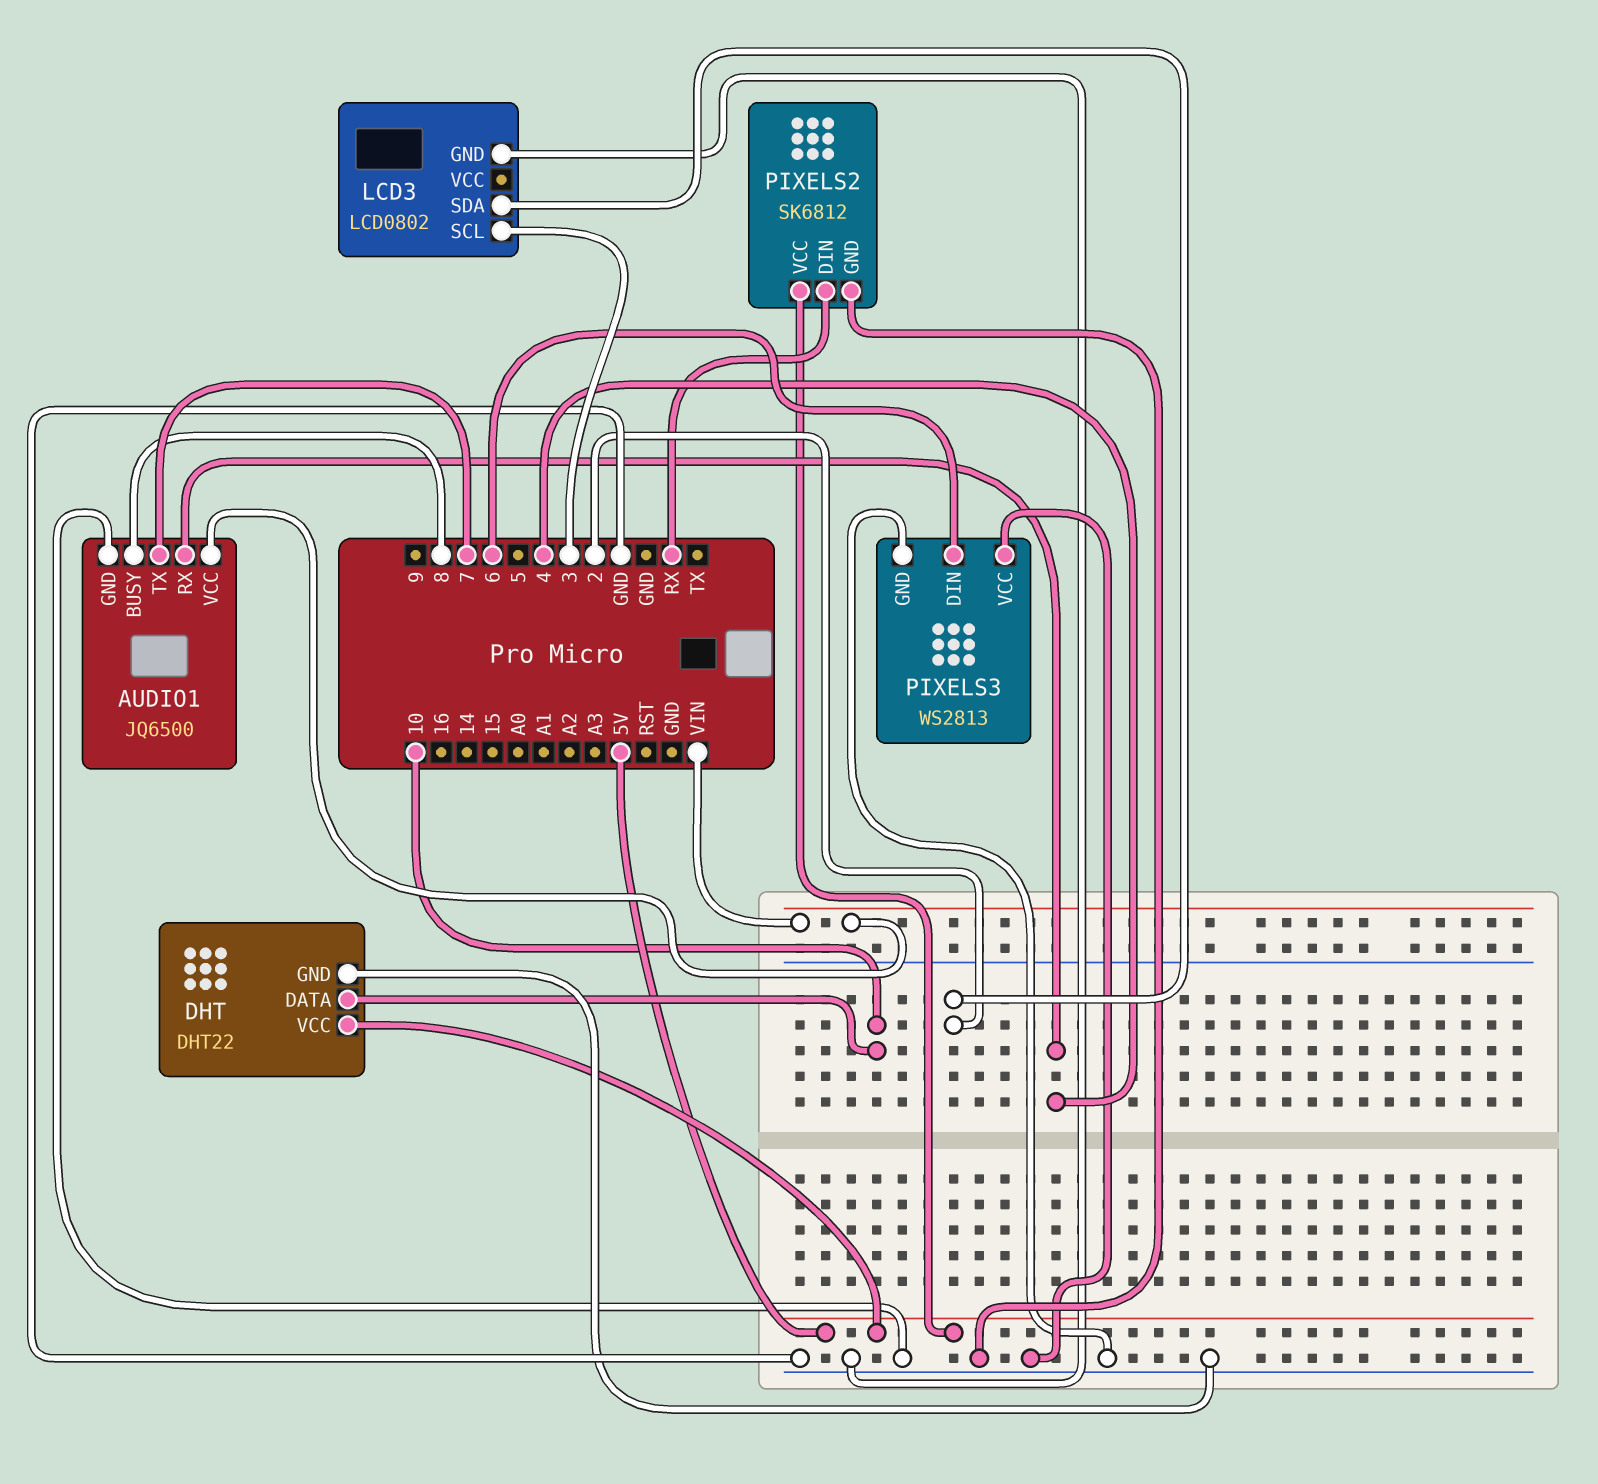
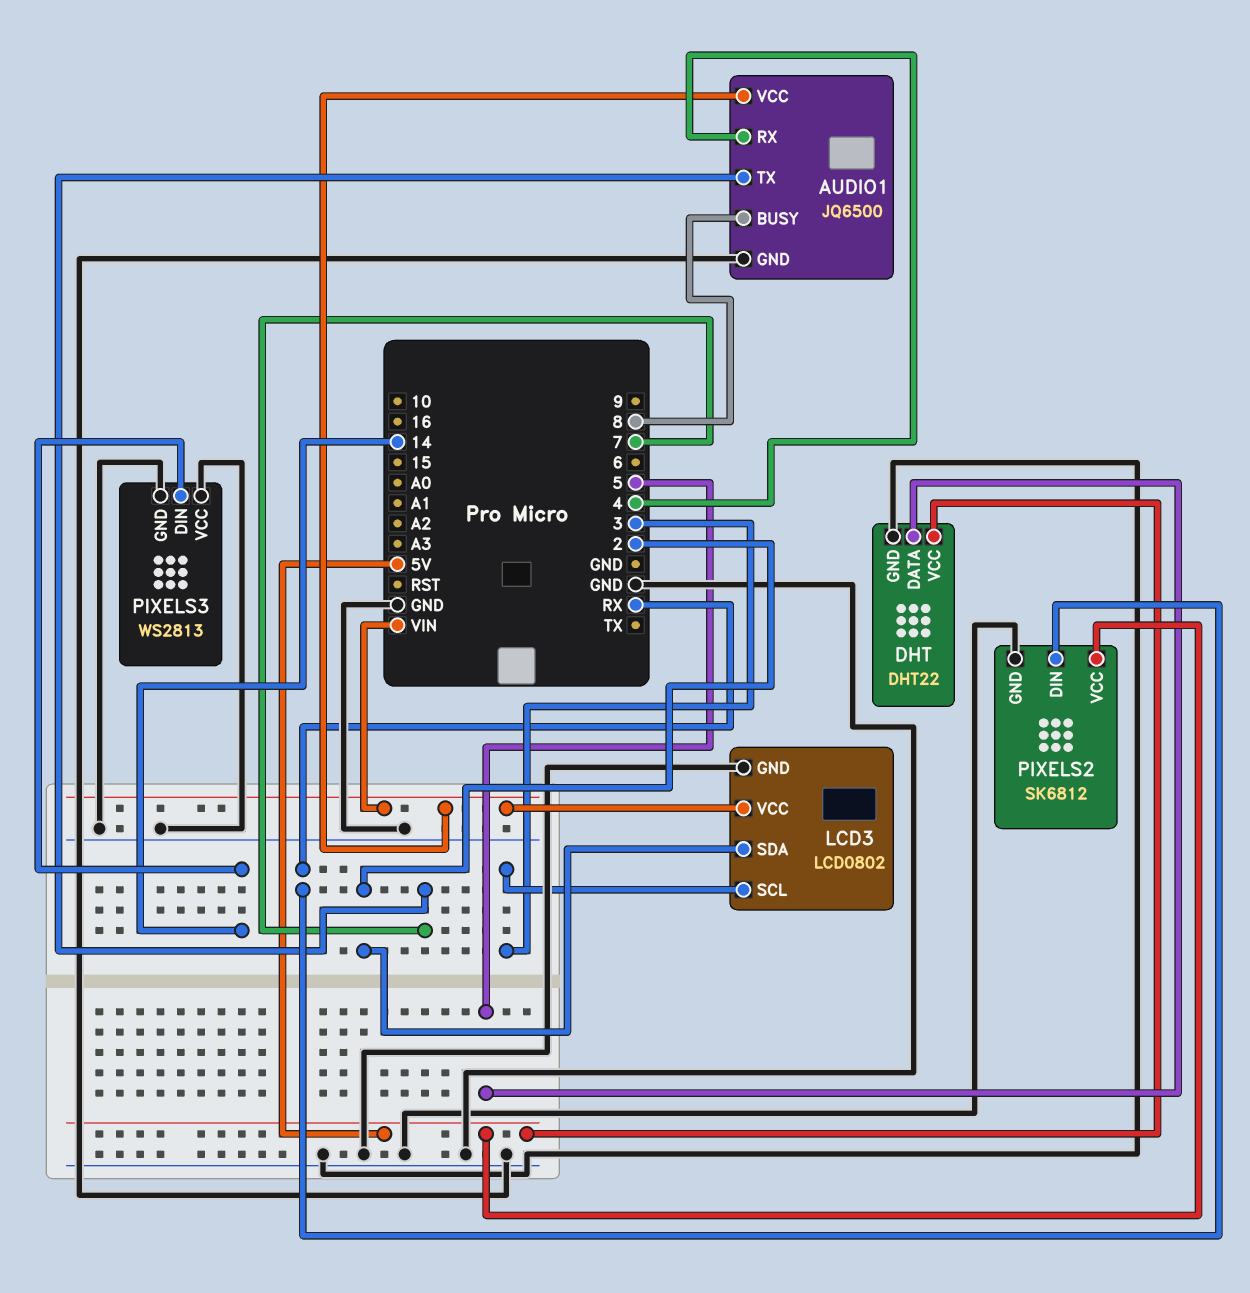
DHT pin DATA: 10 -> 5
LCD3 pin VCC: none -> VIN
PIXELS3 pin DIN: 6 -> 14

